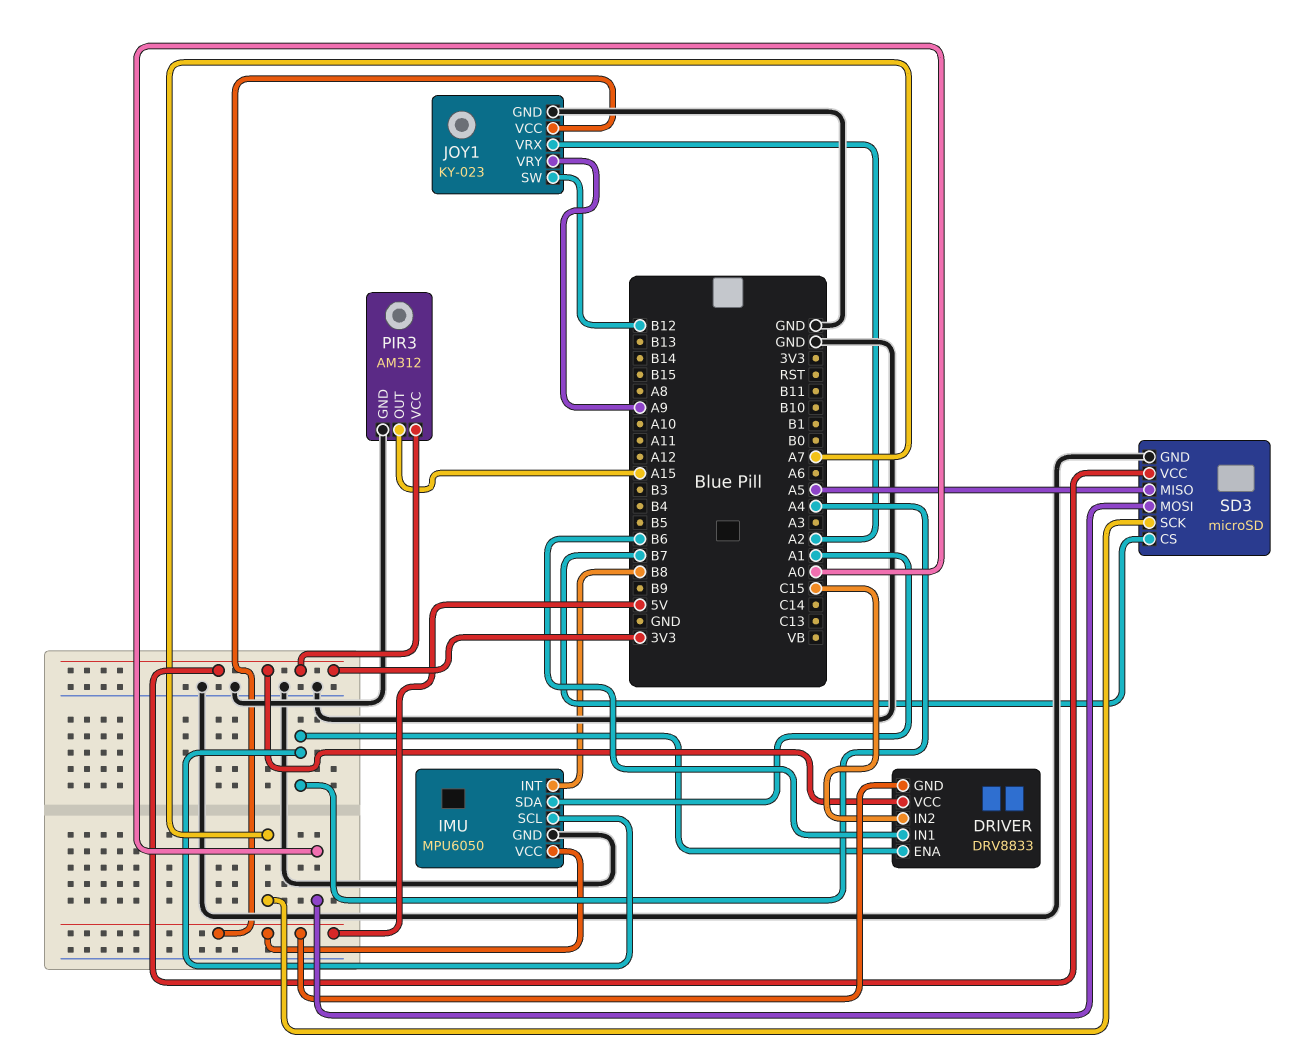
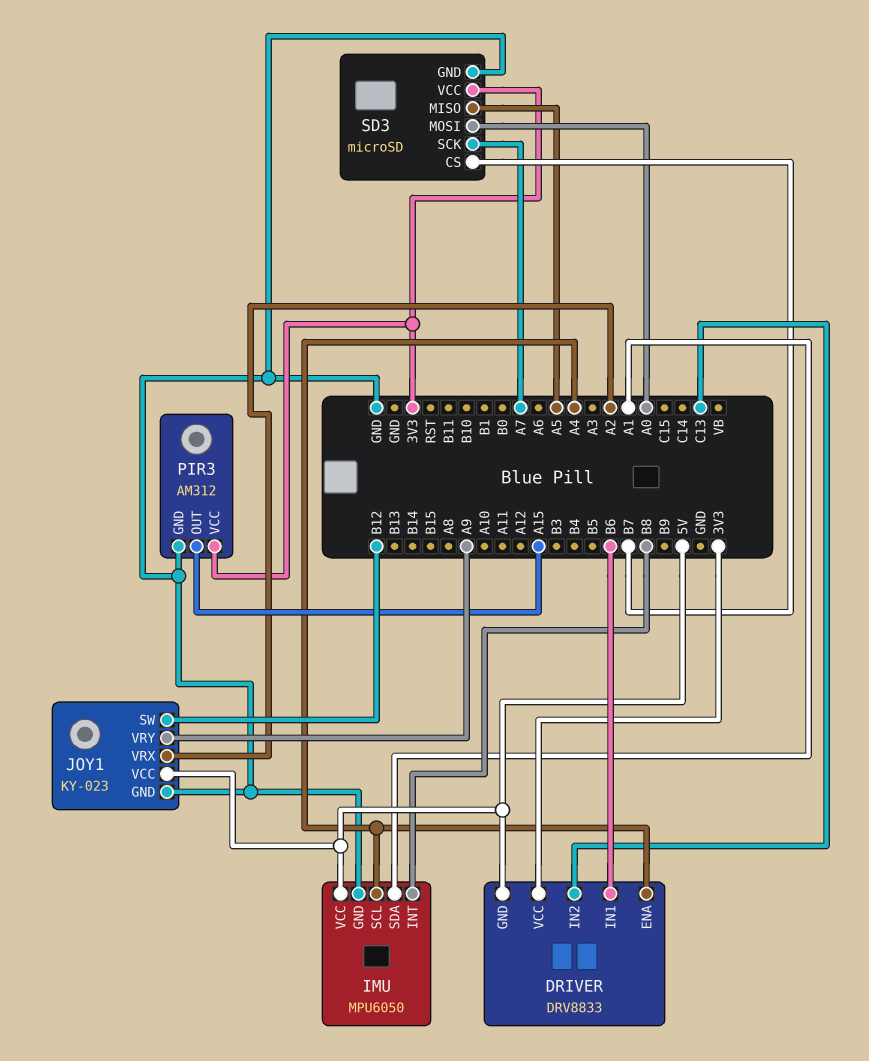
DRIVER pin IN2: C15 -> C13

